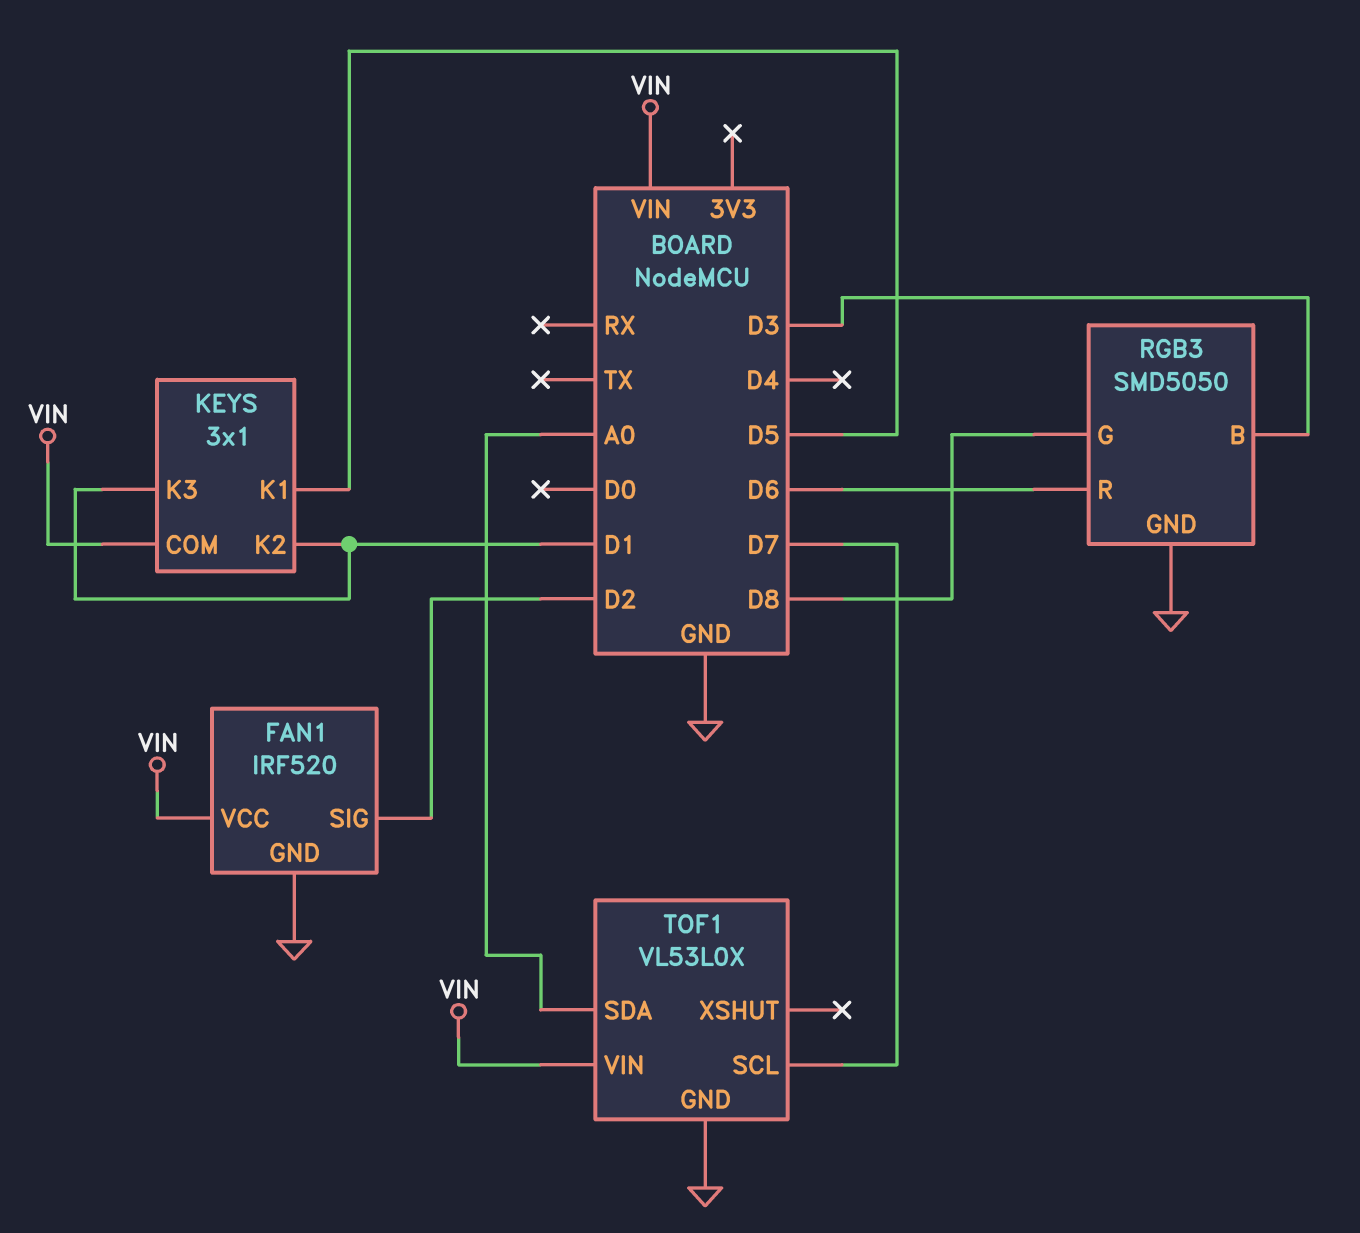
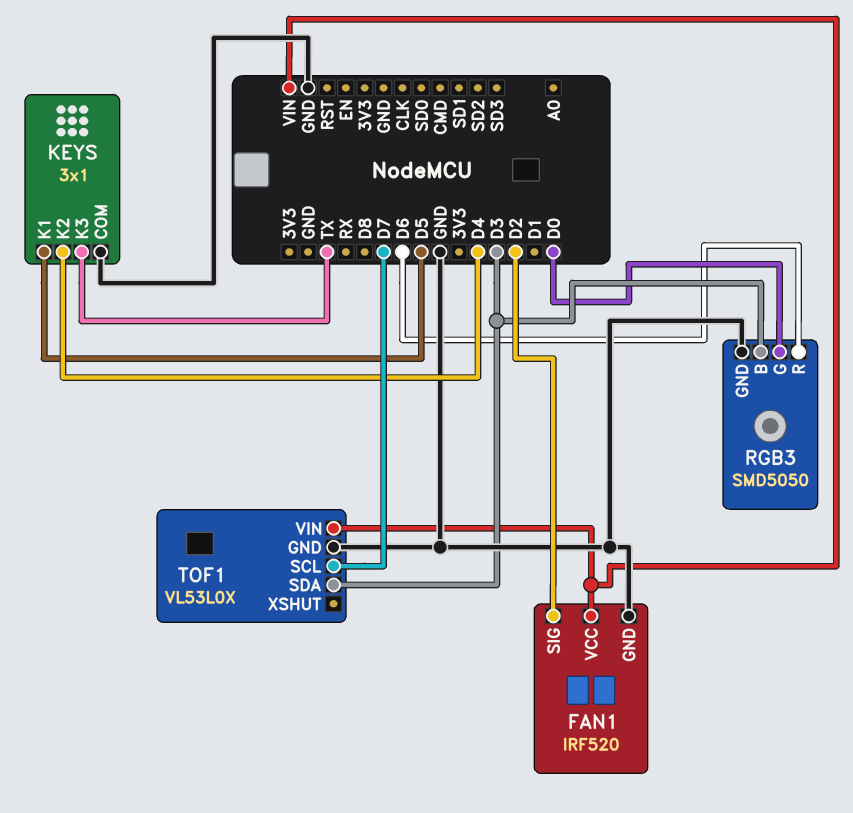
KEYS pin COM: VIN -> GND
KEYS pin K2: D1 -> D4
KEYS pin K3: D1 -> TX
RGB3 pin G: D8 -> D0
TOF1 pin SDA: A0 -> D3

